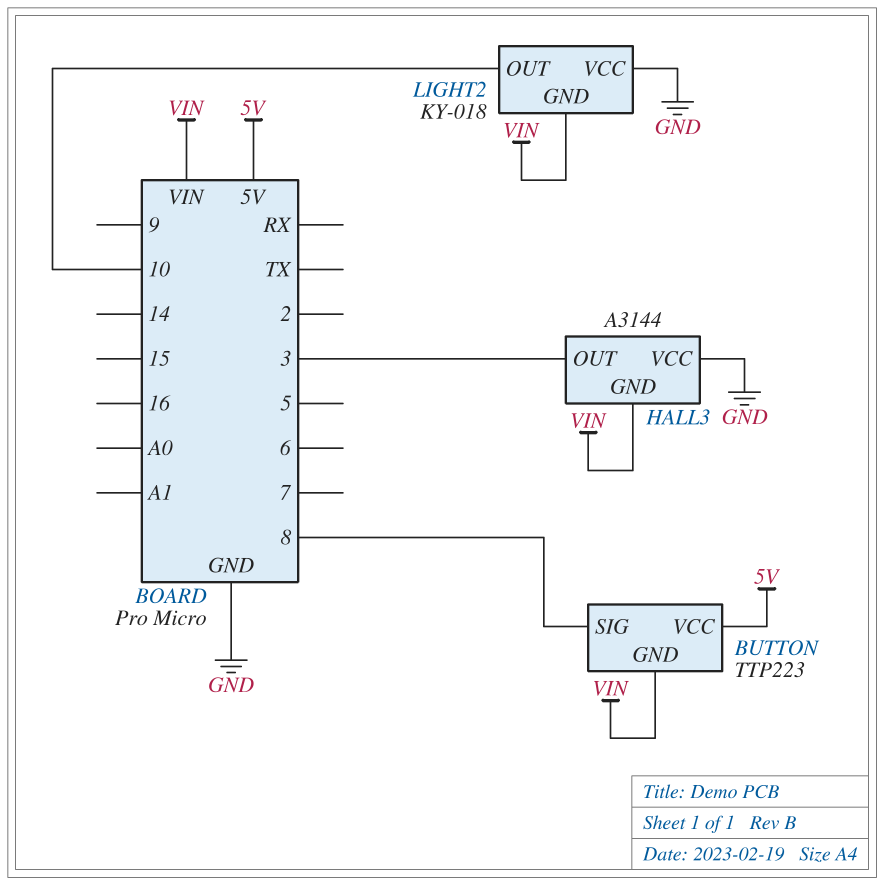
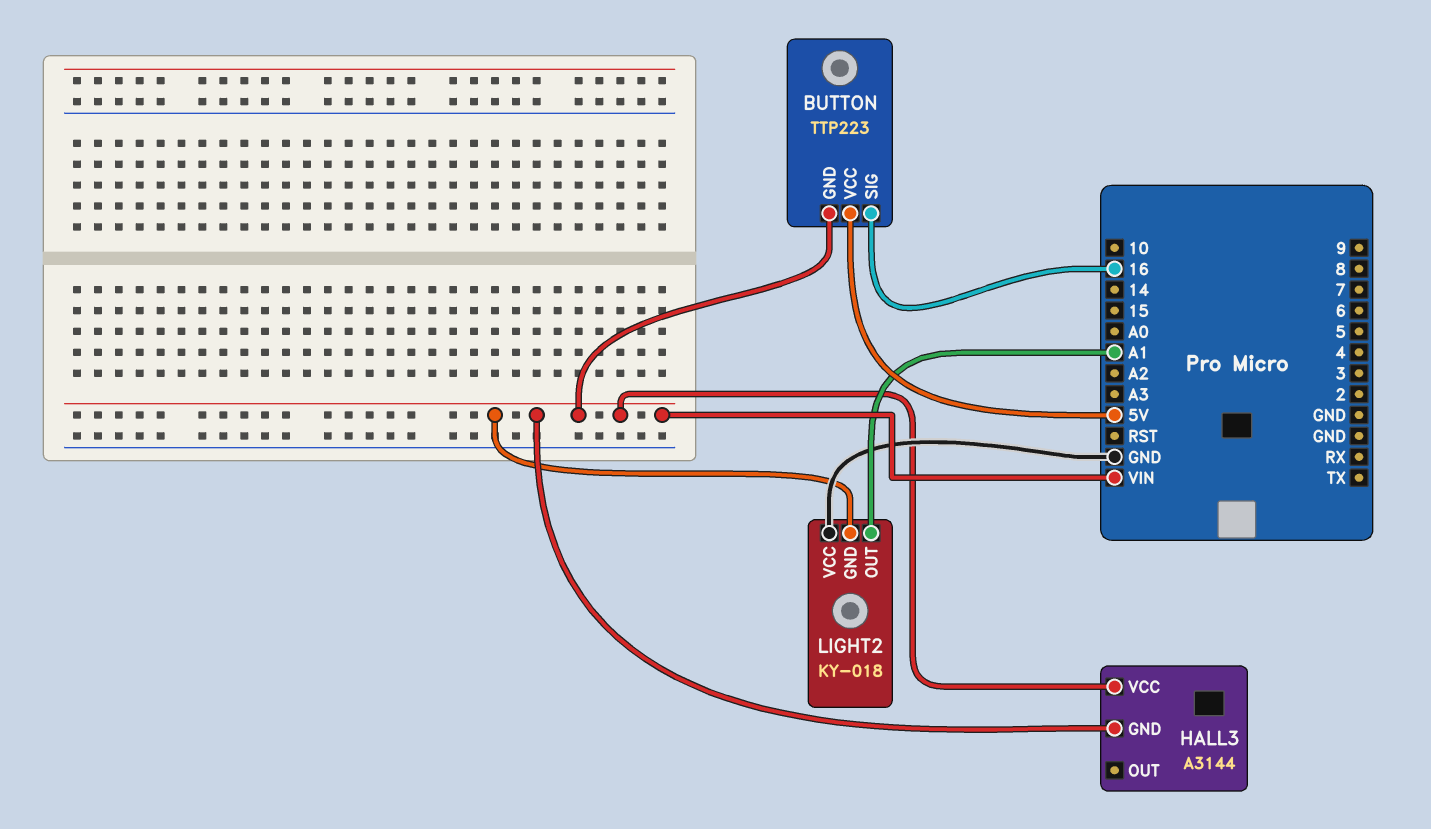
BUTTON pin SIG: 8 -> 16
HALL3 pin OUT: 3 -> none
HALL3 pin VCC: GND -> VIN
LIGHT2 pin OUT: 10 -> A1

